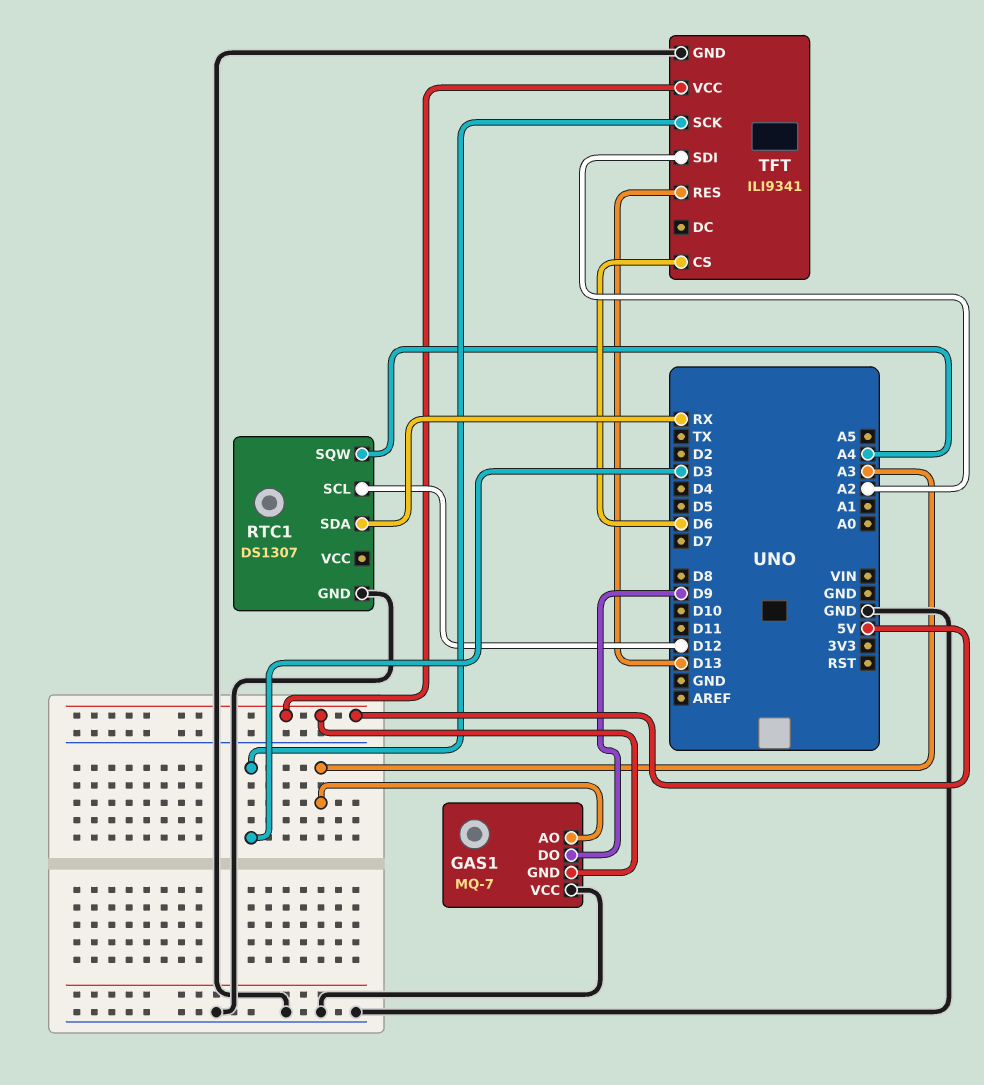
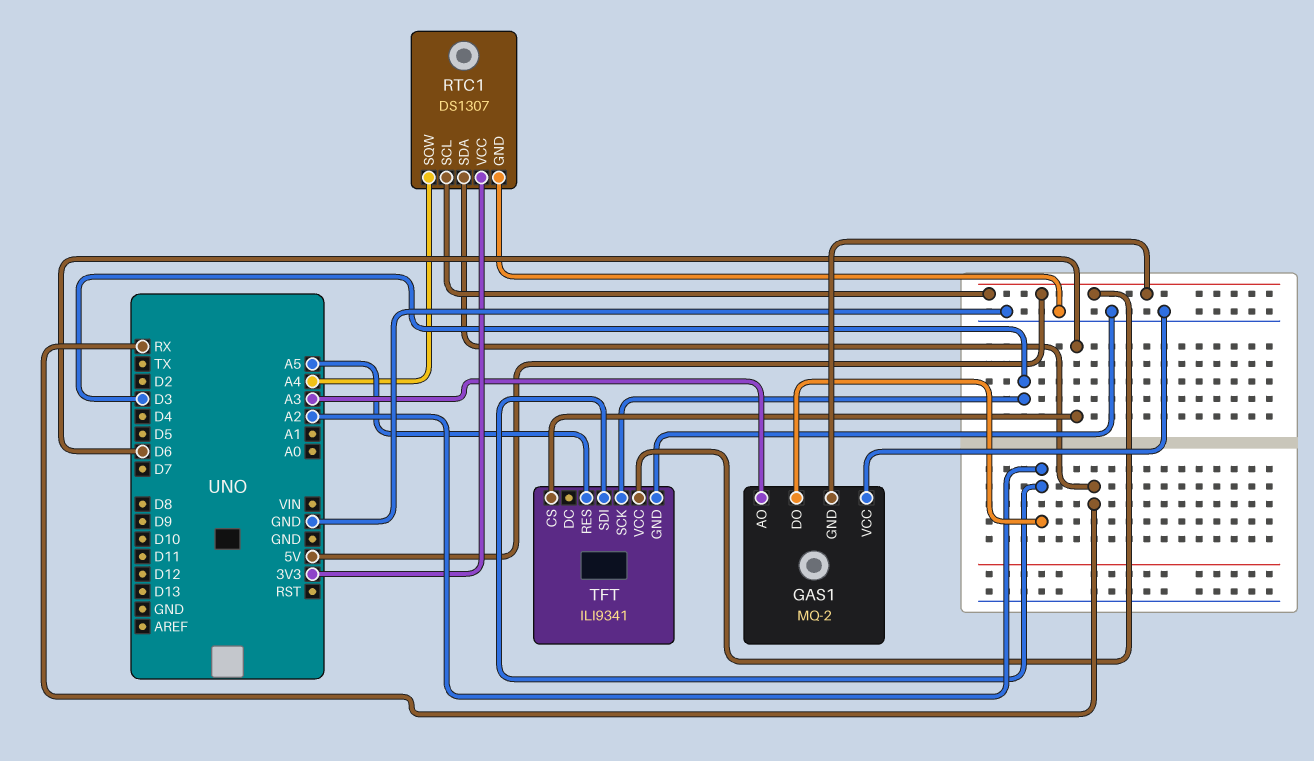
GAS1: MQ-7 -> MQ-2
GAS1 pin DO: D9 -> A2
RTC1 pin SCL: D12 -> 5V
RTC1 pin VCC: none -> 3V3
TFT pin RES: D13 -> A5

